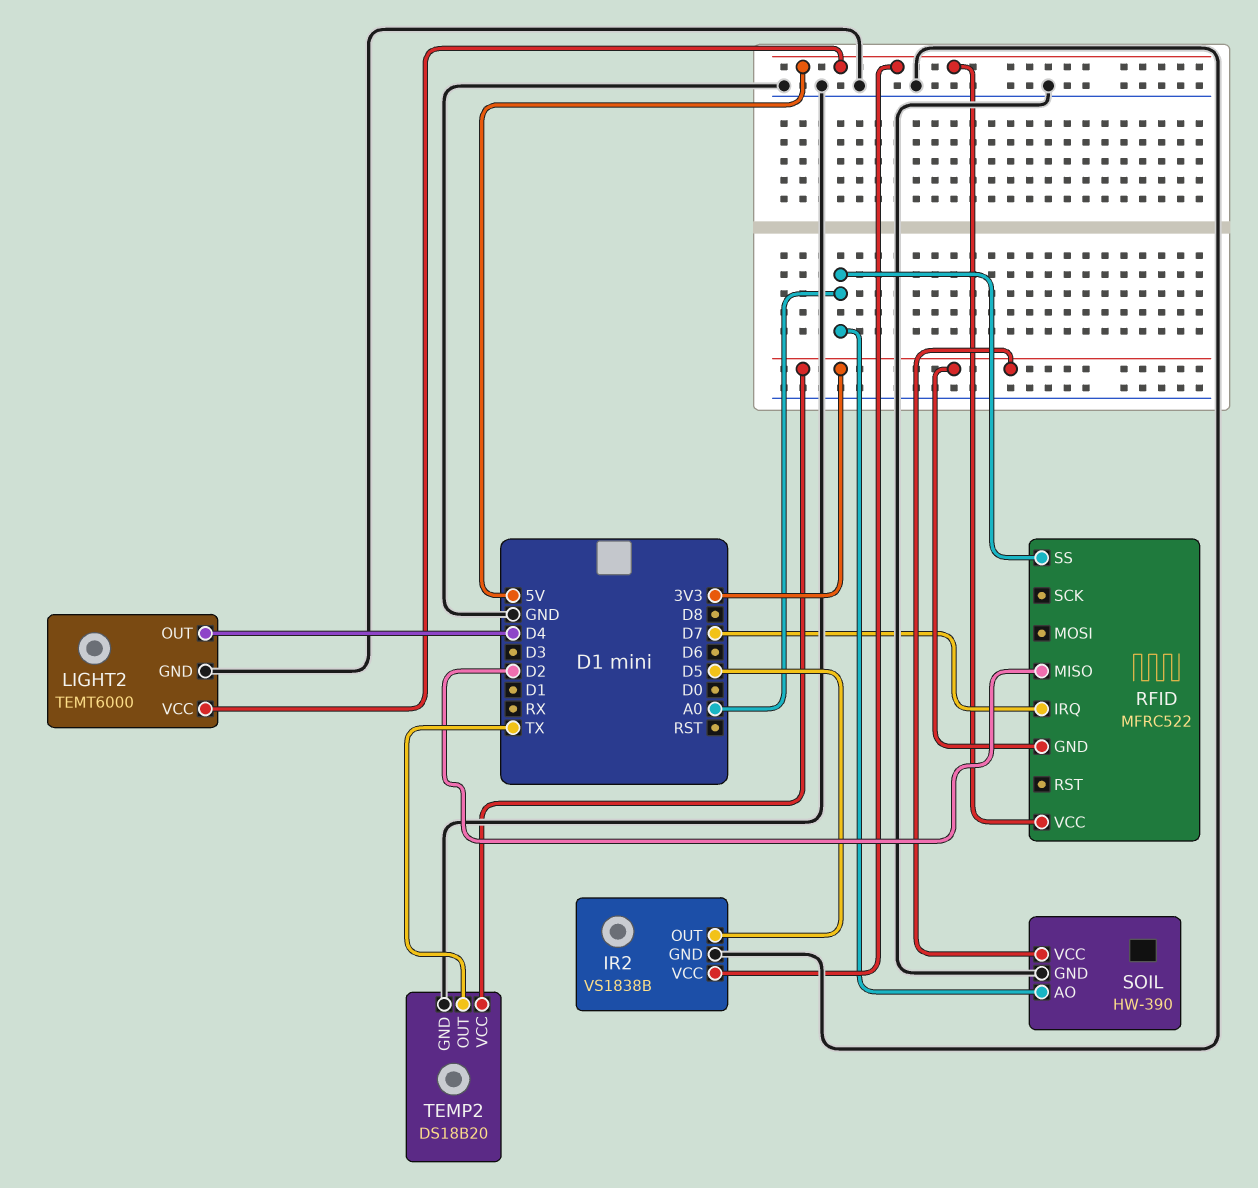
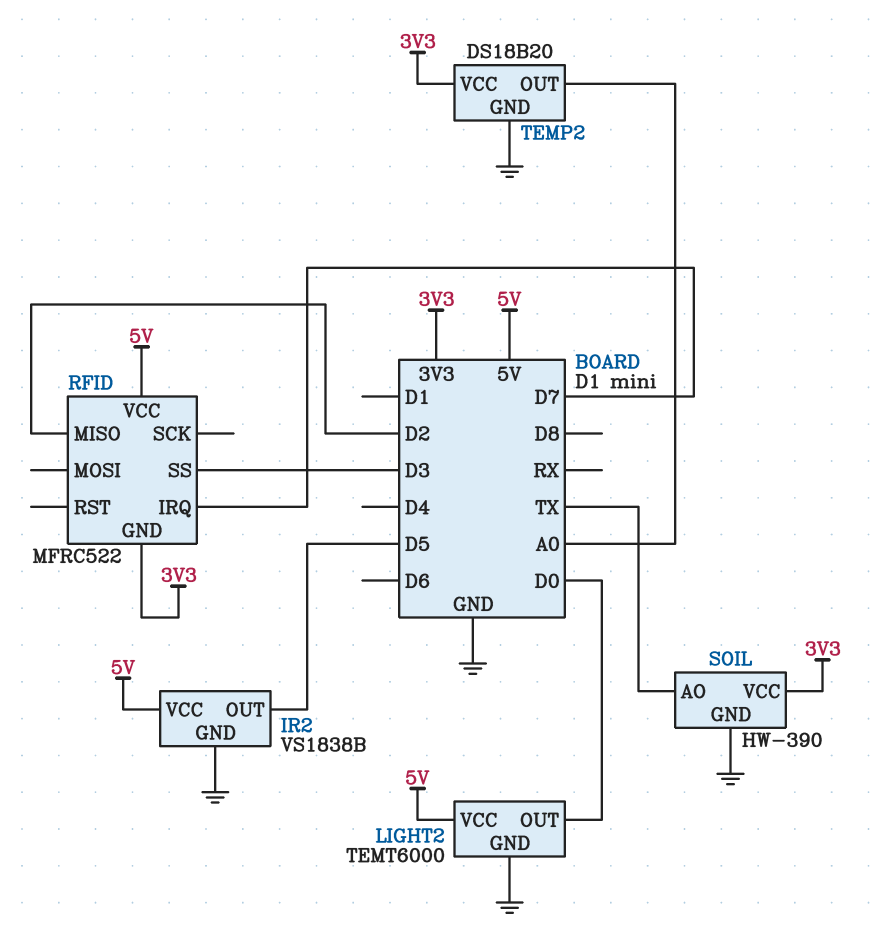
LIGHT2 pin OUT: D4 -> D0
RFID pin SS: A0 -> D3
SOIL pin AO: A0 -> TX
TEMP2 pin OUT: TX -> A0

